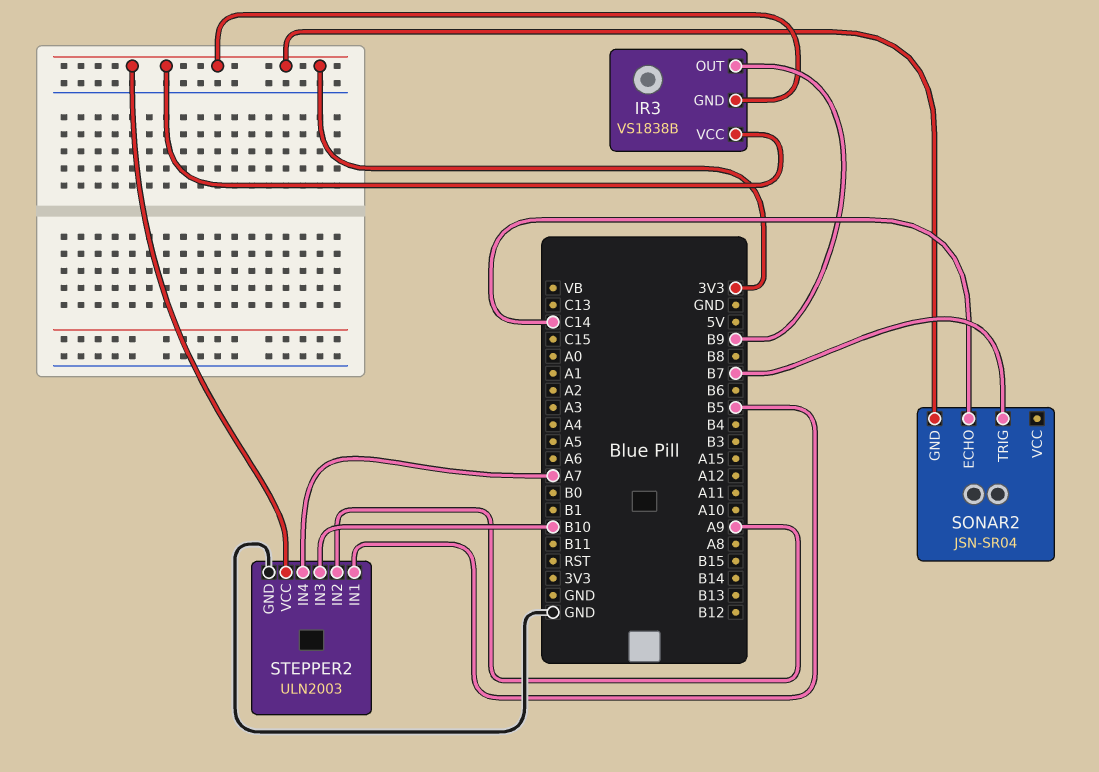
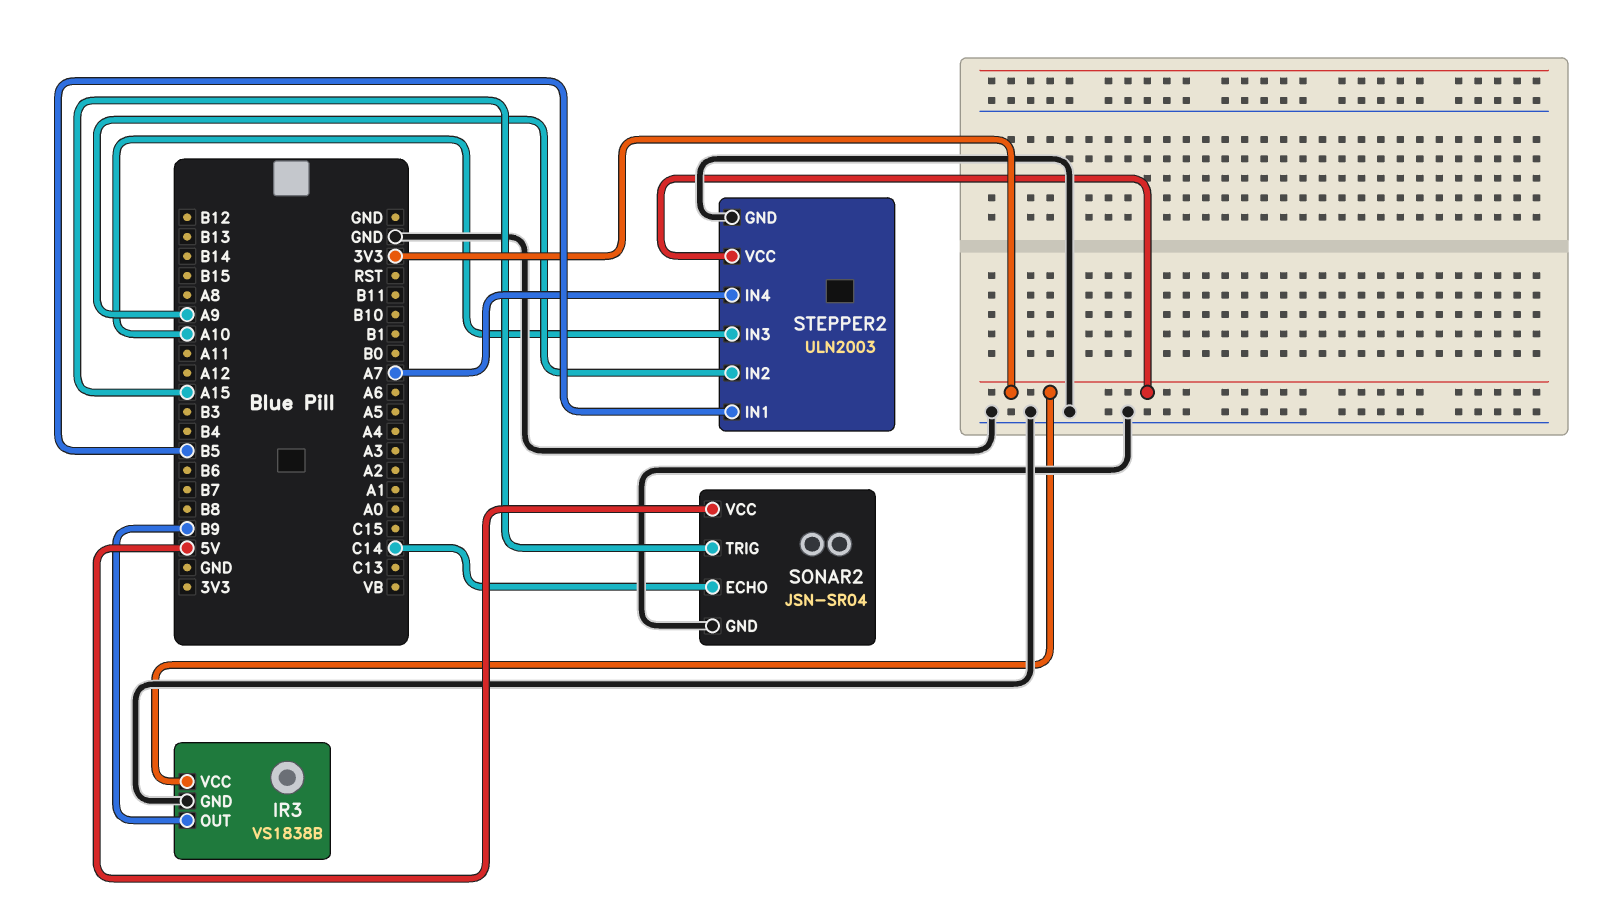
IR3 pin GND: 3V3 -> GND
SONAR2 pin GND: 3V3 -> GND
SONAR2 pin TRIG: B7 -> A15
SONAR2 pin VCC: none -> 5V
STEPPER2 pin IN3: B10 -> A10

